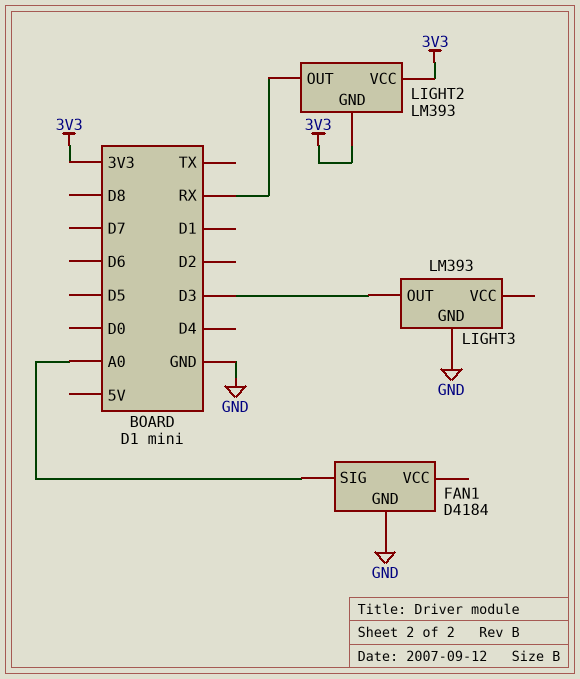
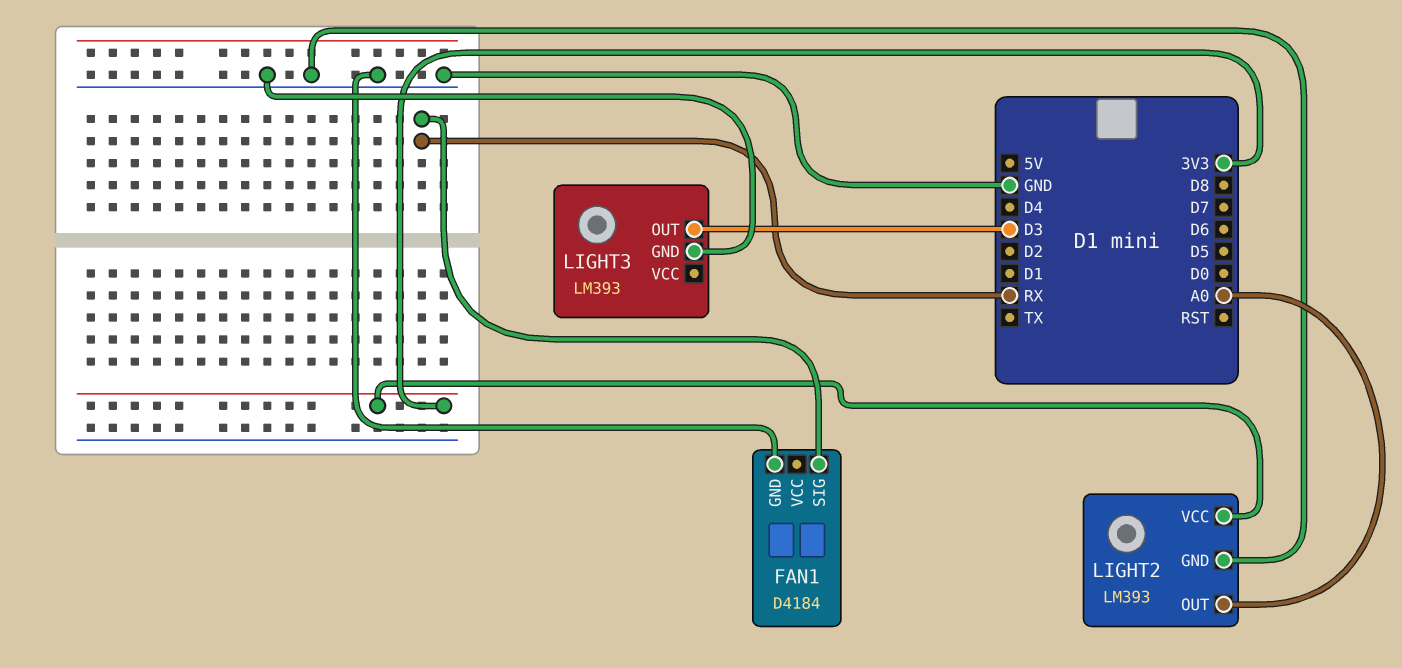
FAN1 pin SIG: A0 -> RX
LIGHT2 pin GND: 3V3 -> GND
LIGHT2 pin OUT: RX -> A0

